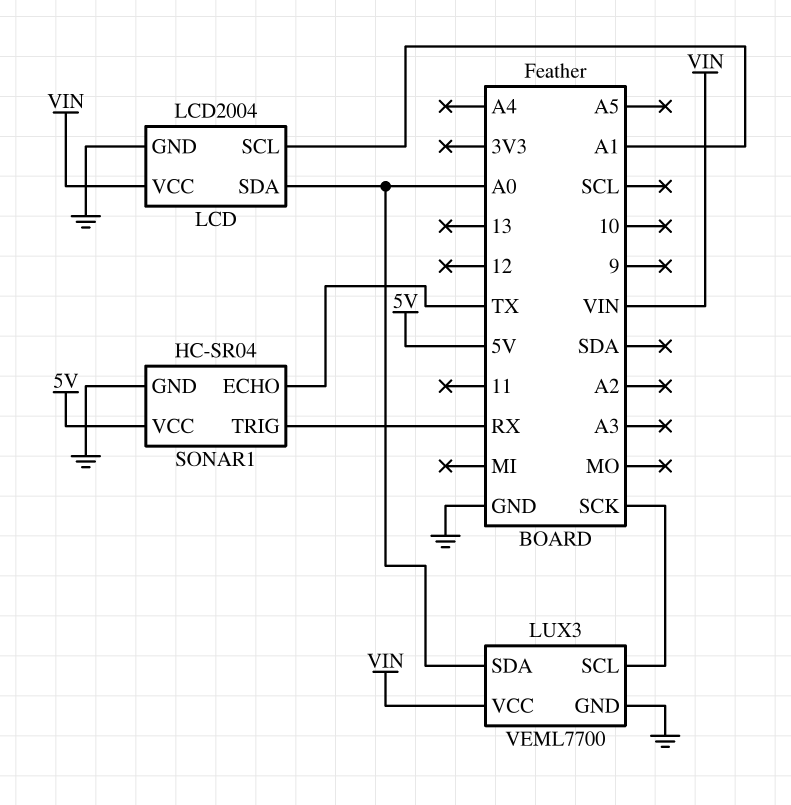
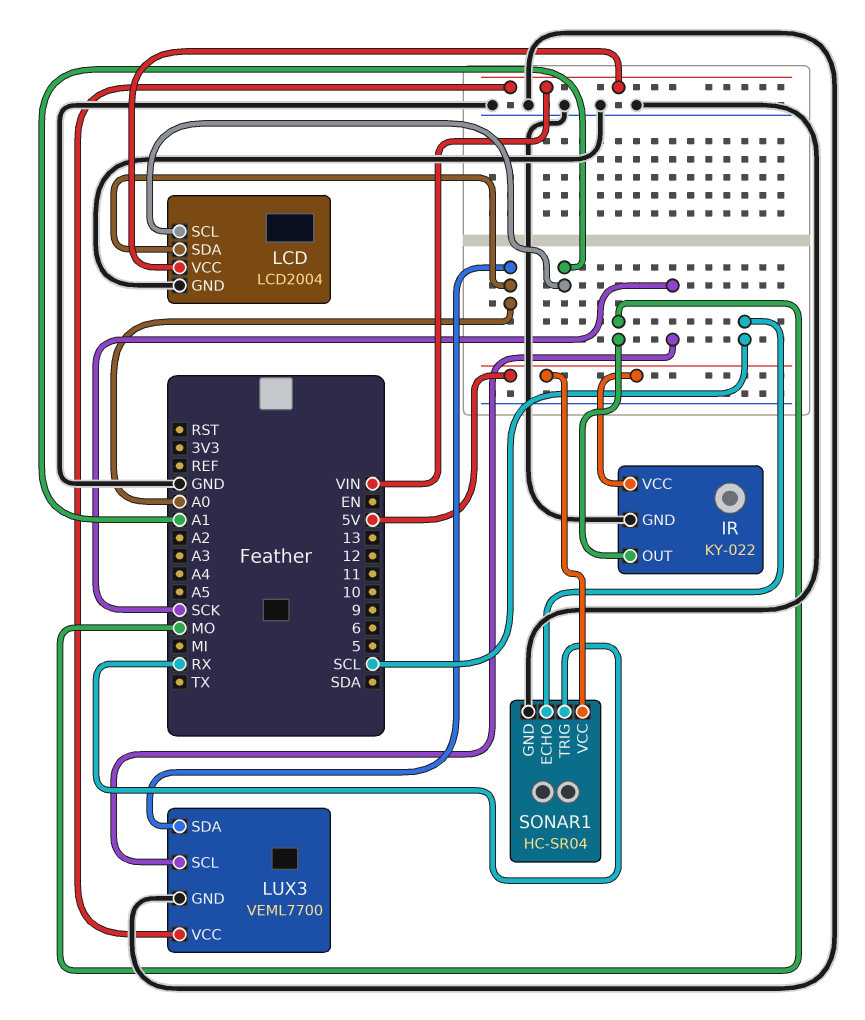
IR: none -> KY-022
IR pin GND: none -> GND
IR pin OUT: none -> MO
IR pin VCC: none -> 5V
SONAR1 pin ECHO: TX -> SCL

